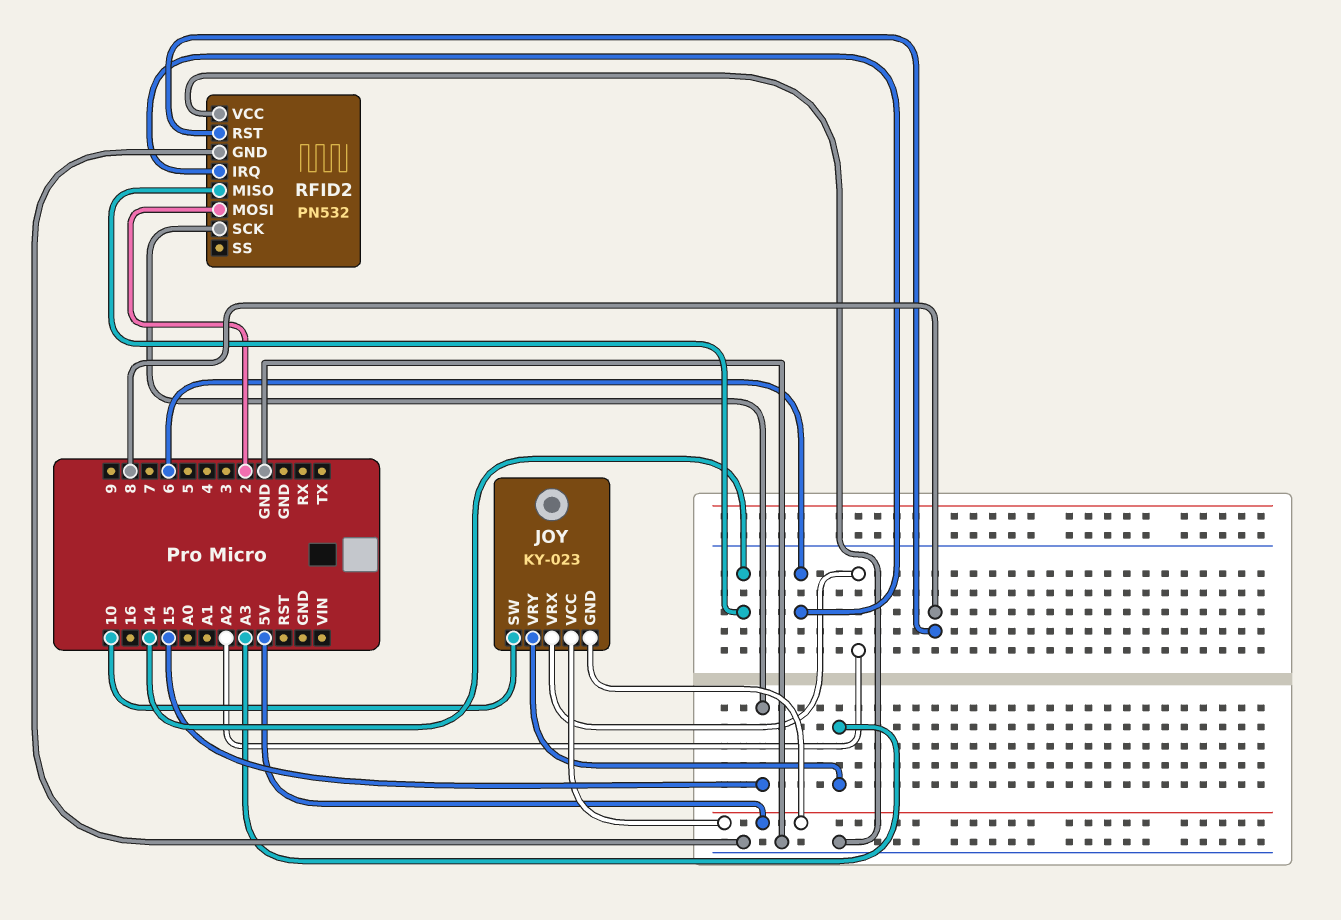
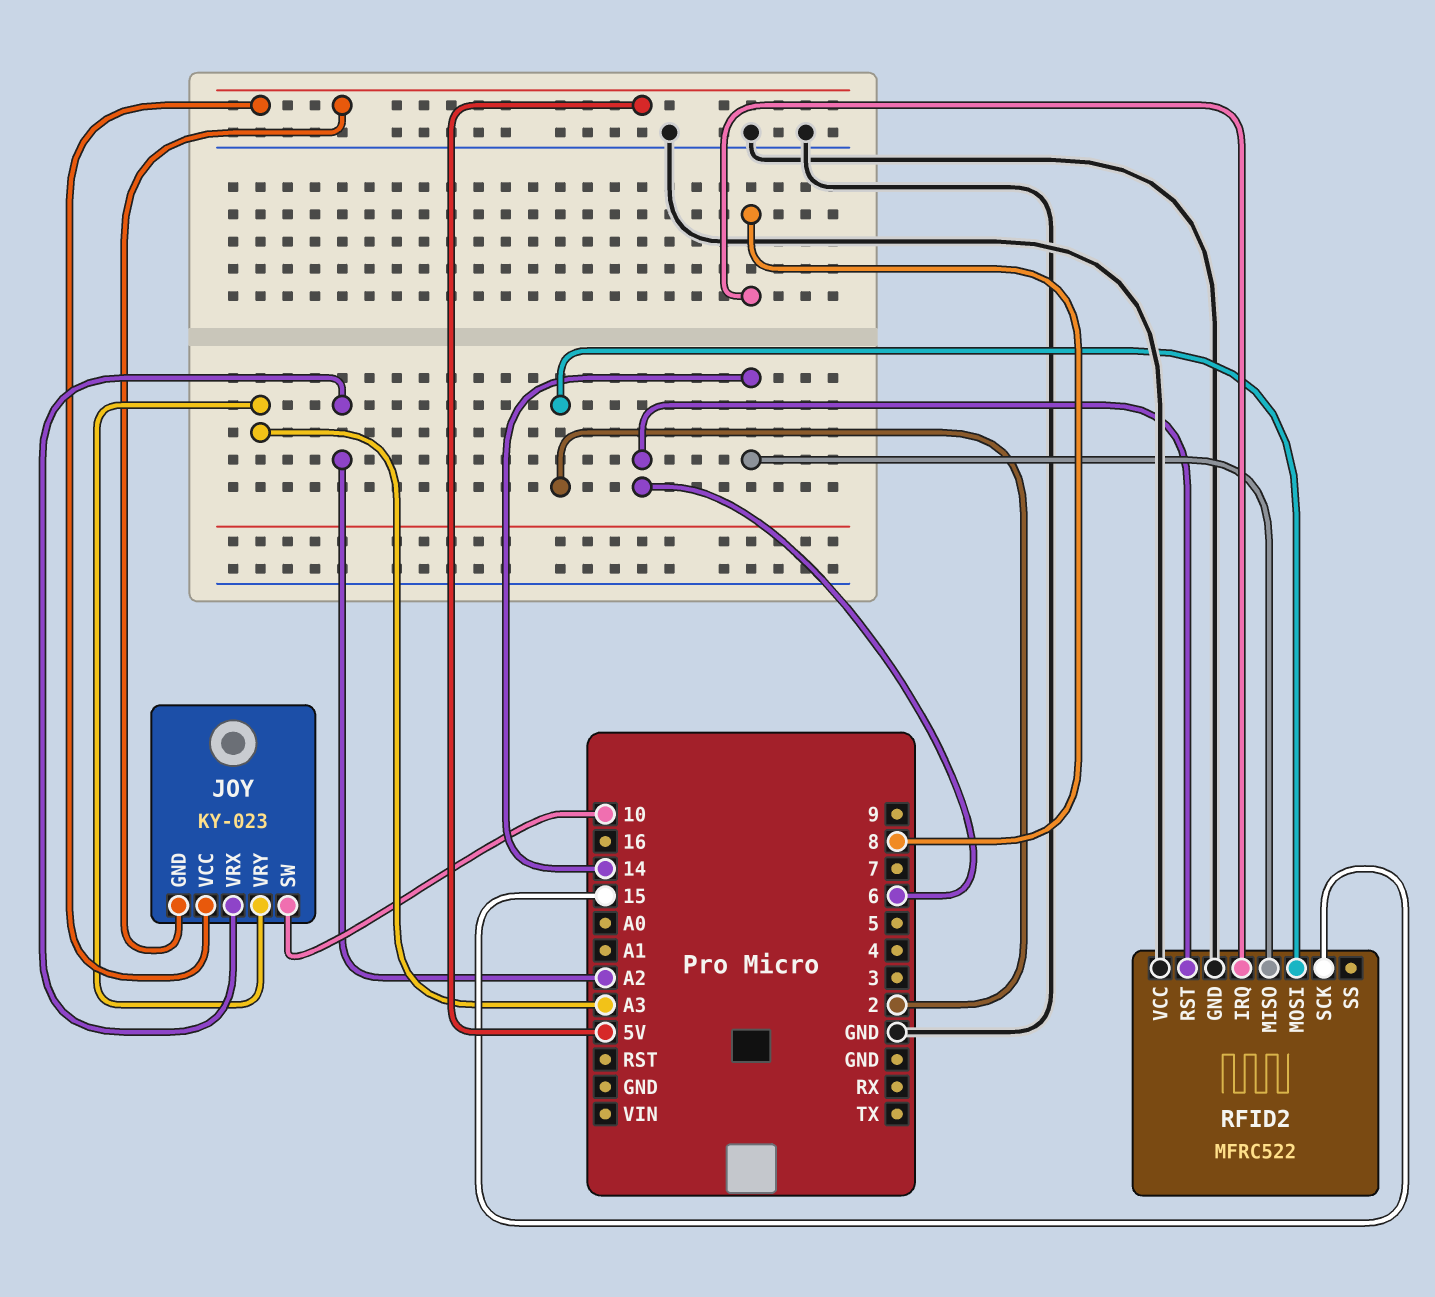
RFID2: PN532 -> MFRC522
RFID2 pin IRQ: 6 -> 8
RFID2 pin RST: 8 -> 6

